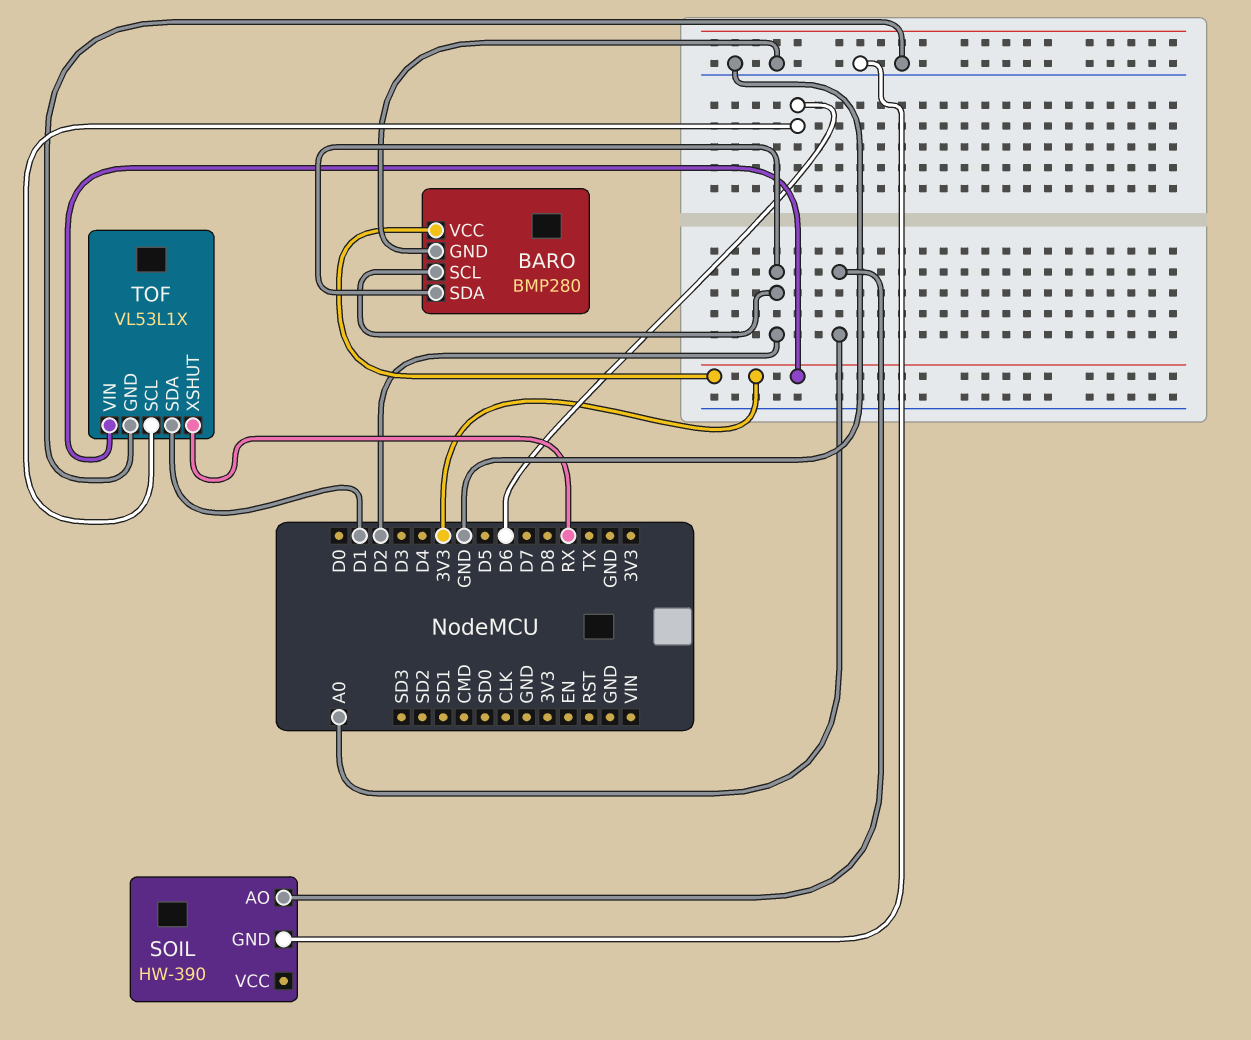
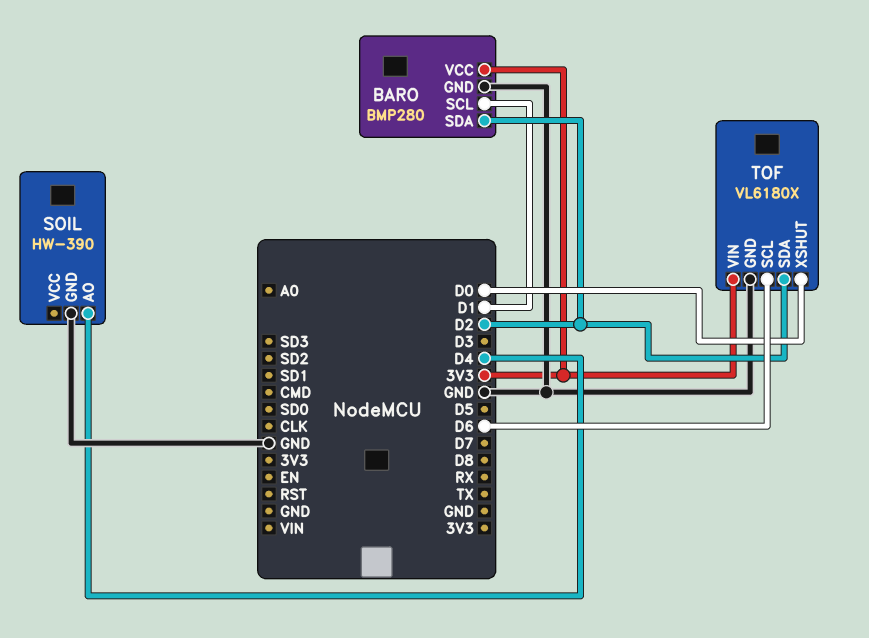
BARO pin SCL: D2 -> D1
SOIL pin AO: A0 -> D4
TOF: VL53L1X -> VL6180X
TOF pin SDA: D1 -> D2
TOF pin XSHUT: RX -> D0

